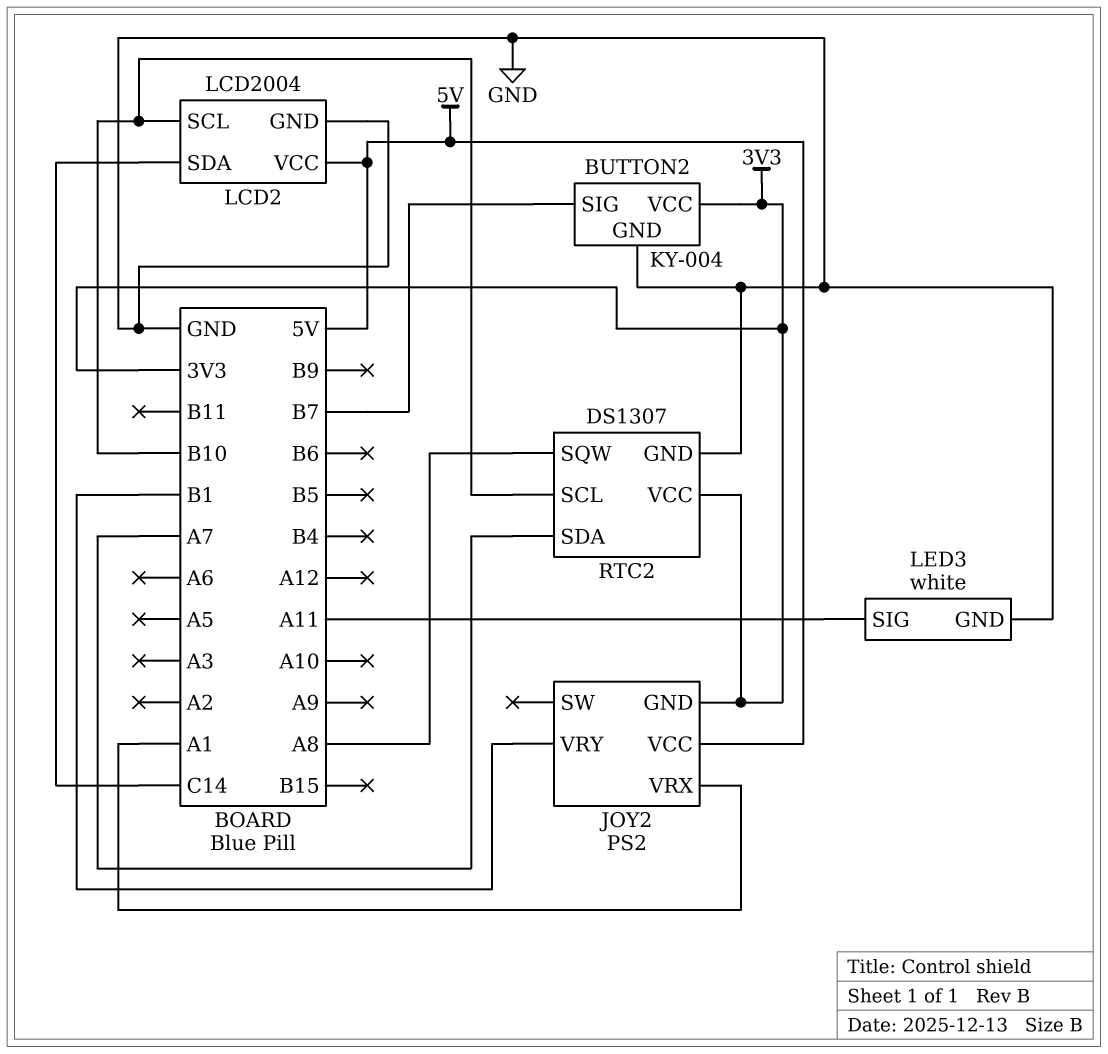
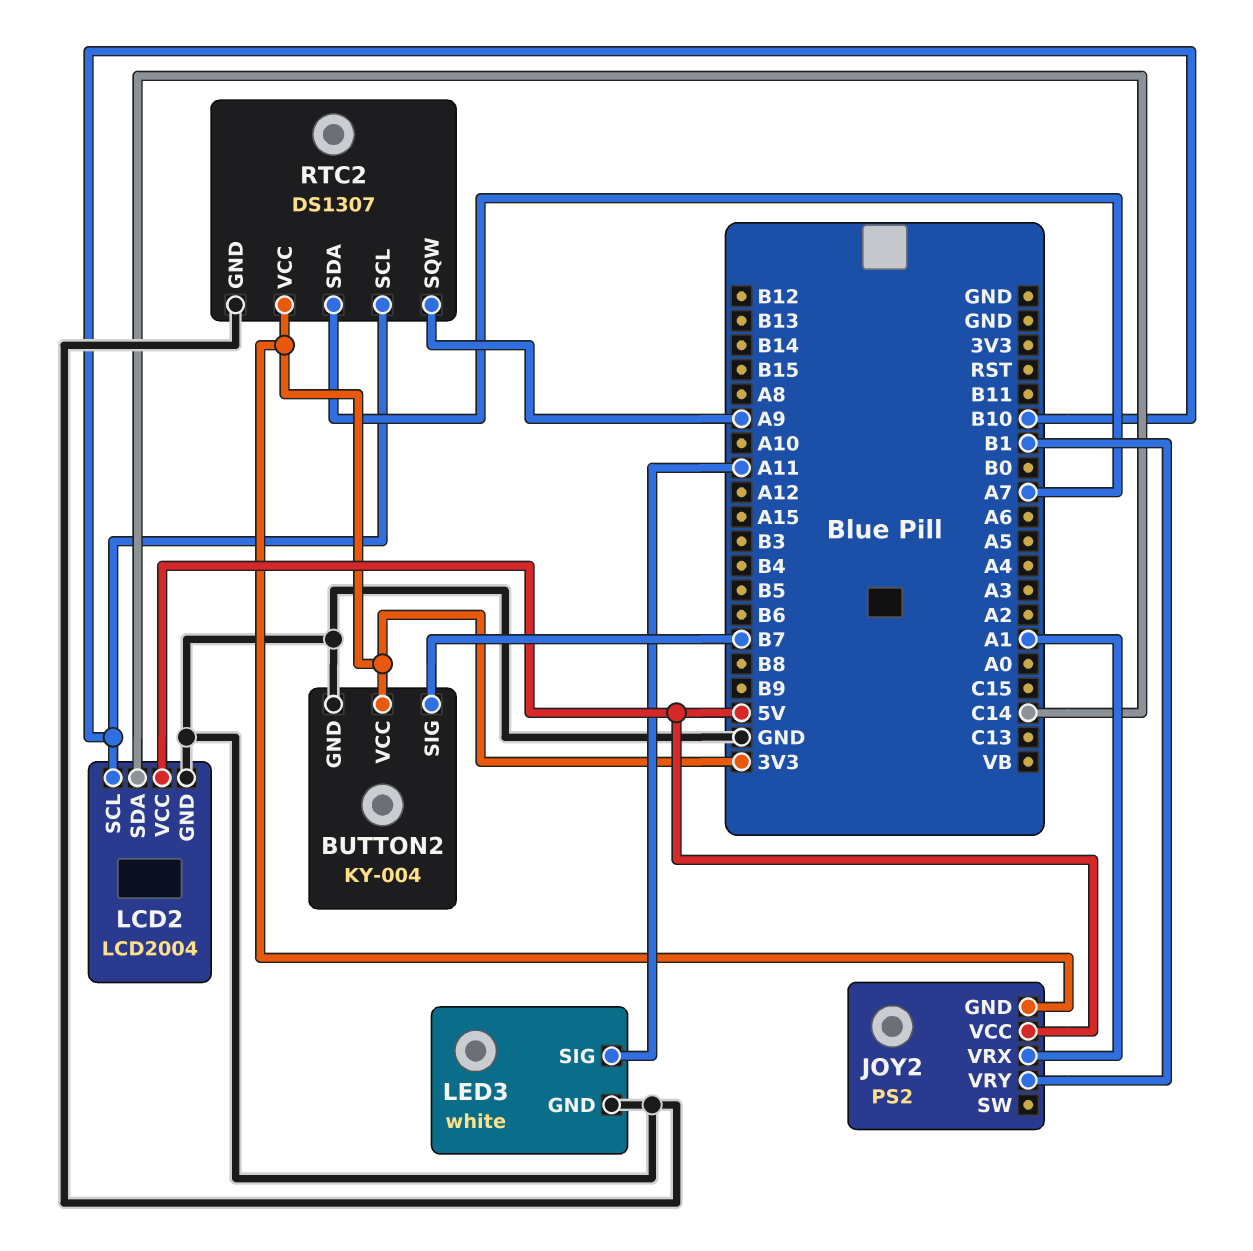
RTC2 pin SQW: A8 -> A9

